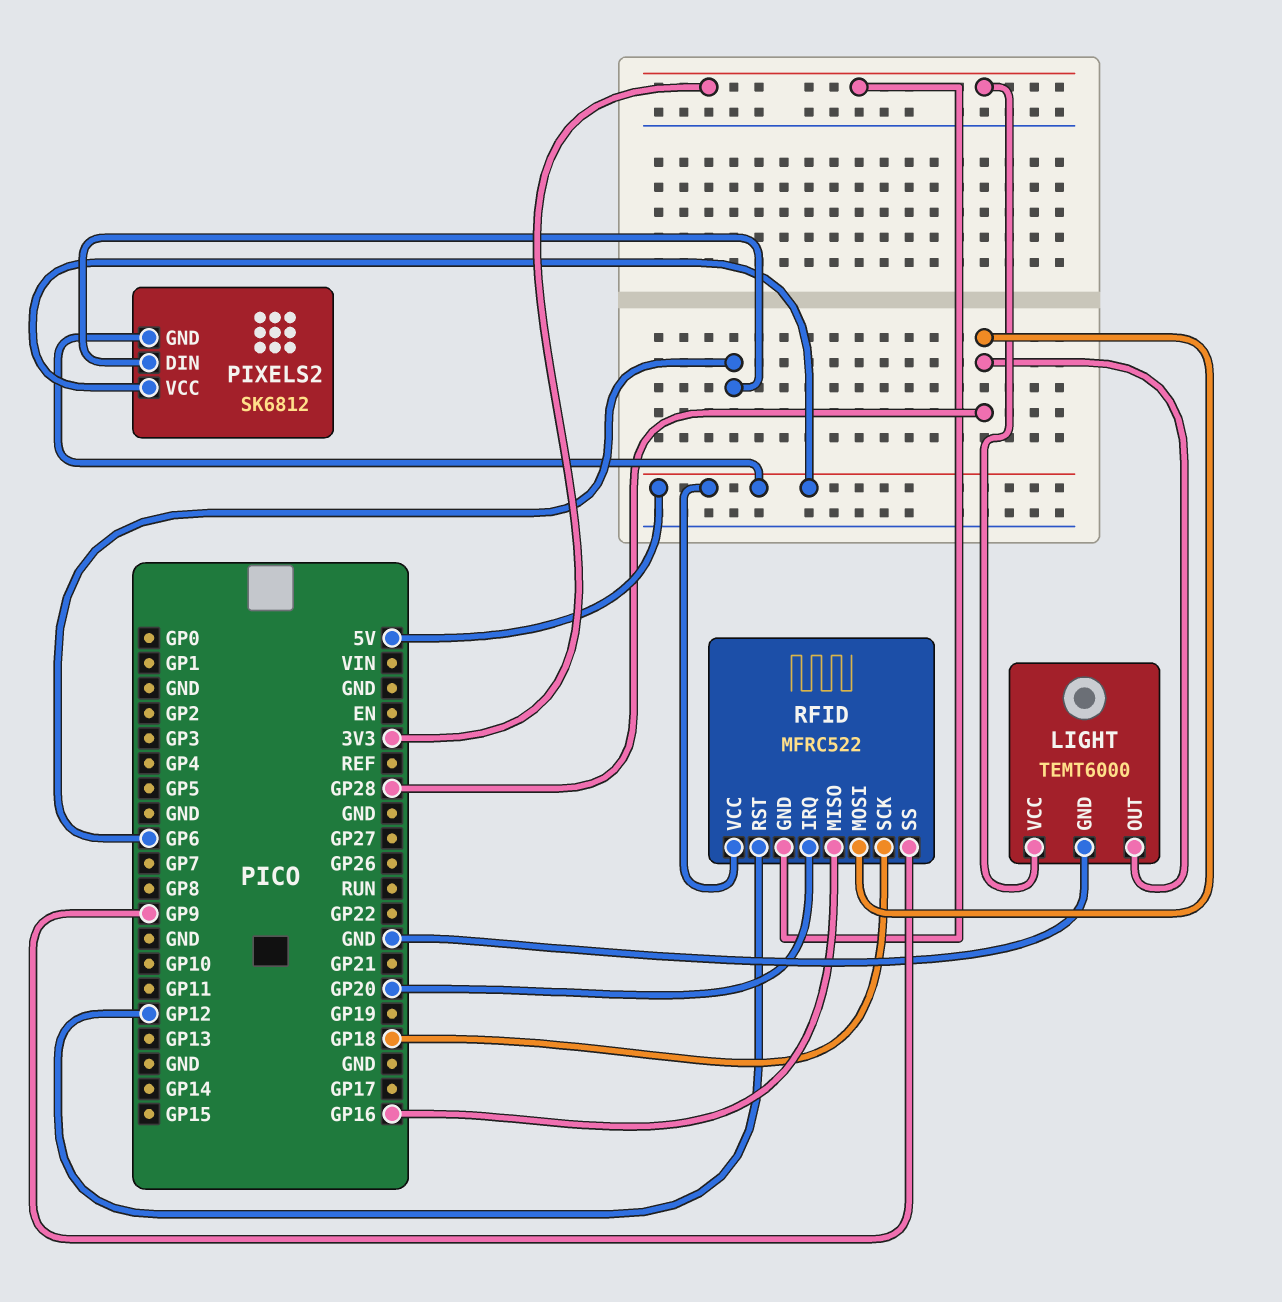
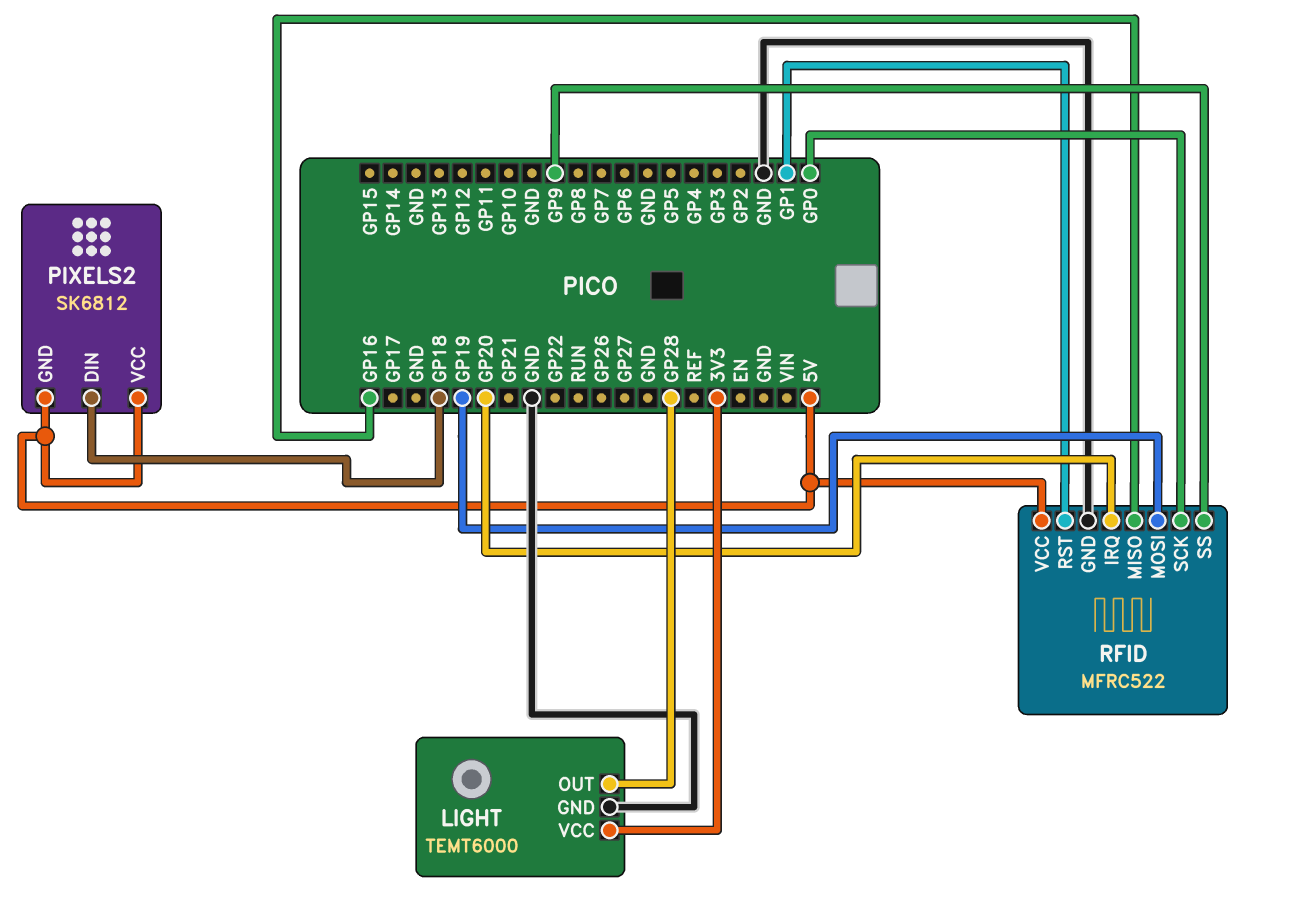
PIXELS2 pin DIN: GP6 -> GP18
RFID pin GND: 3V3 -> GND
RFID pin MOSI: GP28 -> GP19
RFID pin RST: GP12 -> GP1
RFID pin SCK: GP18 -> GP0

